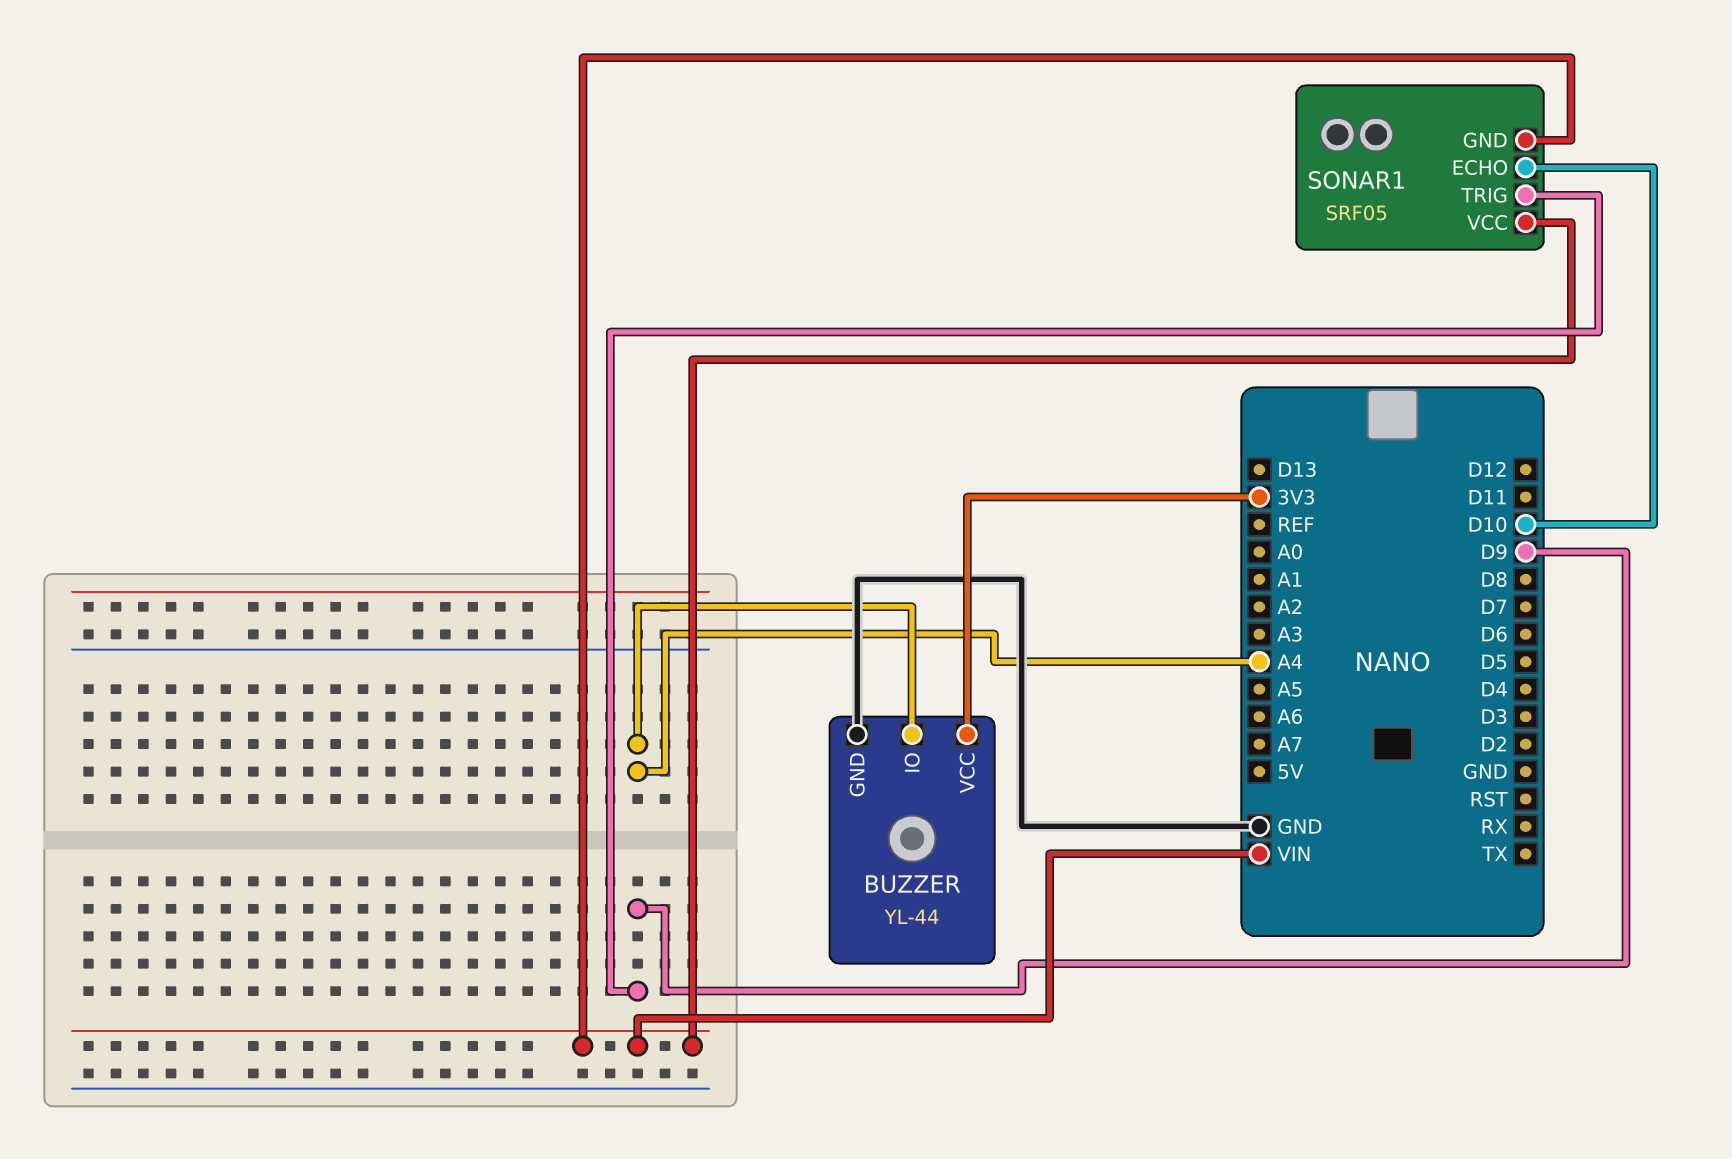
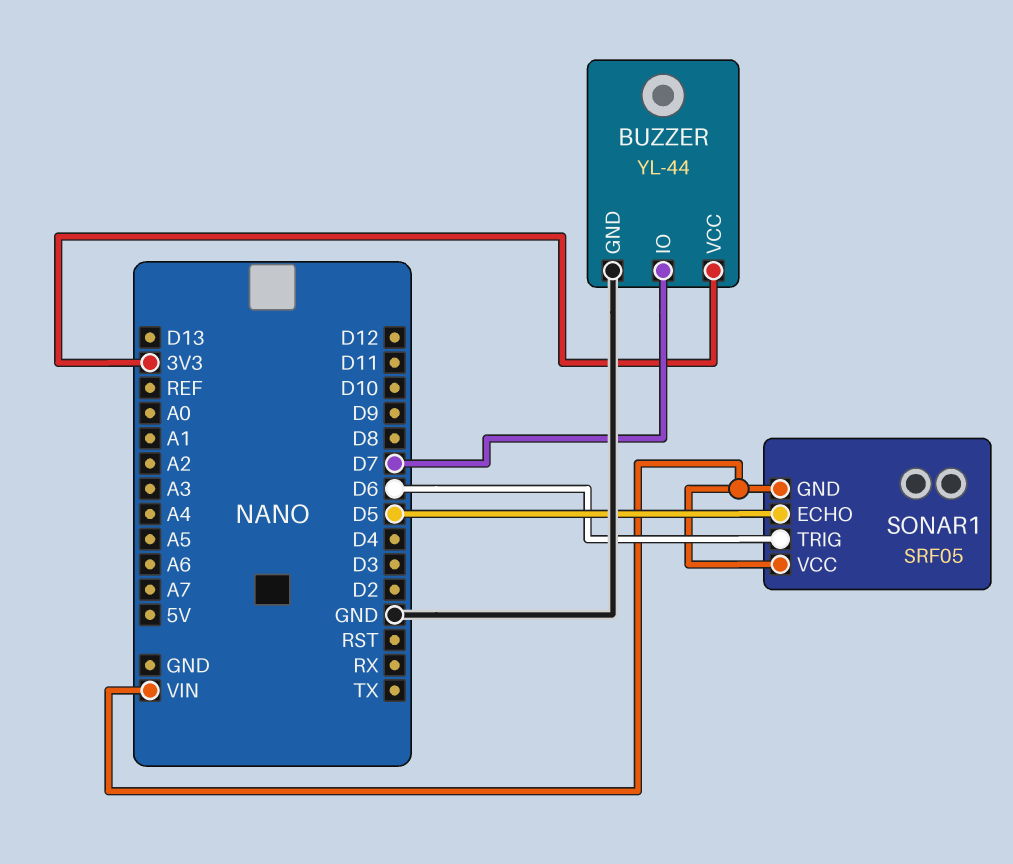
BUZZER pin IO: A4 -> D7
SONAR1 pin ECHO: D10 -> D5
SONAR1 pin TRIG: D9 -> D6

